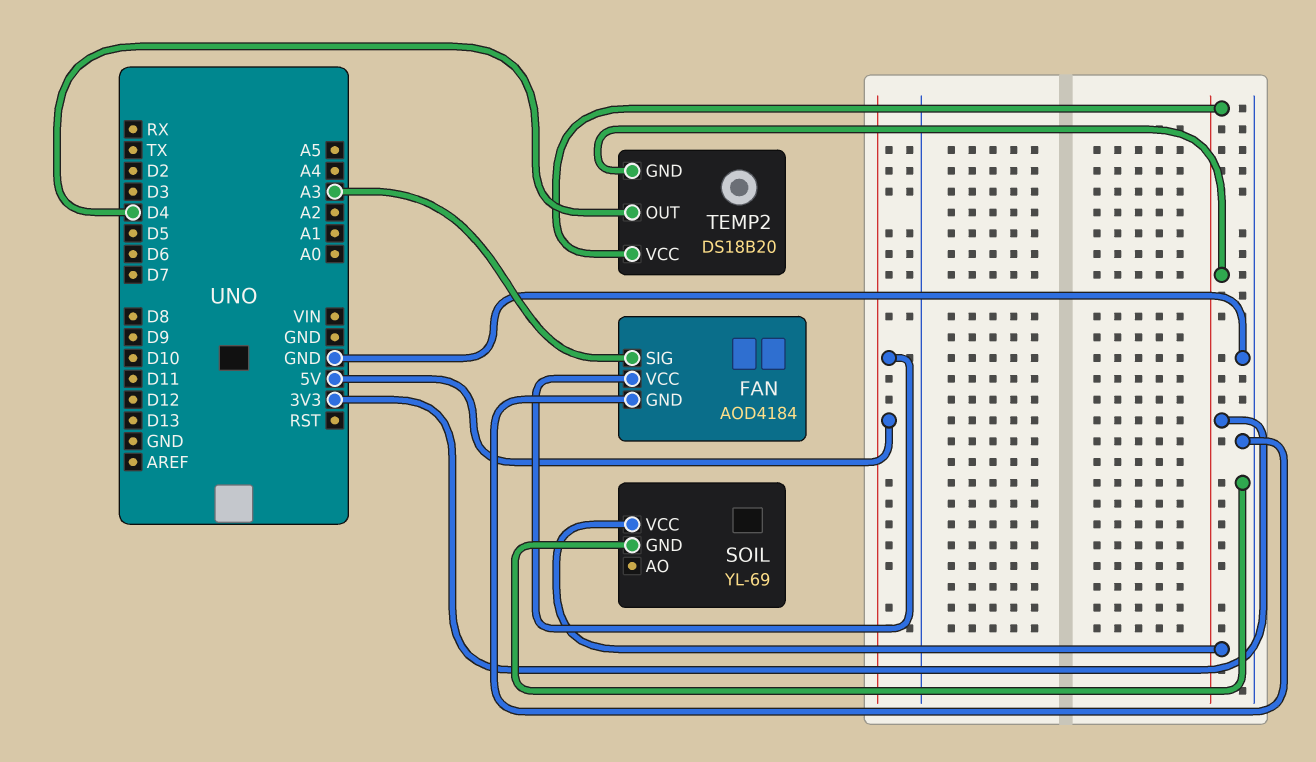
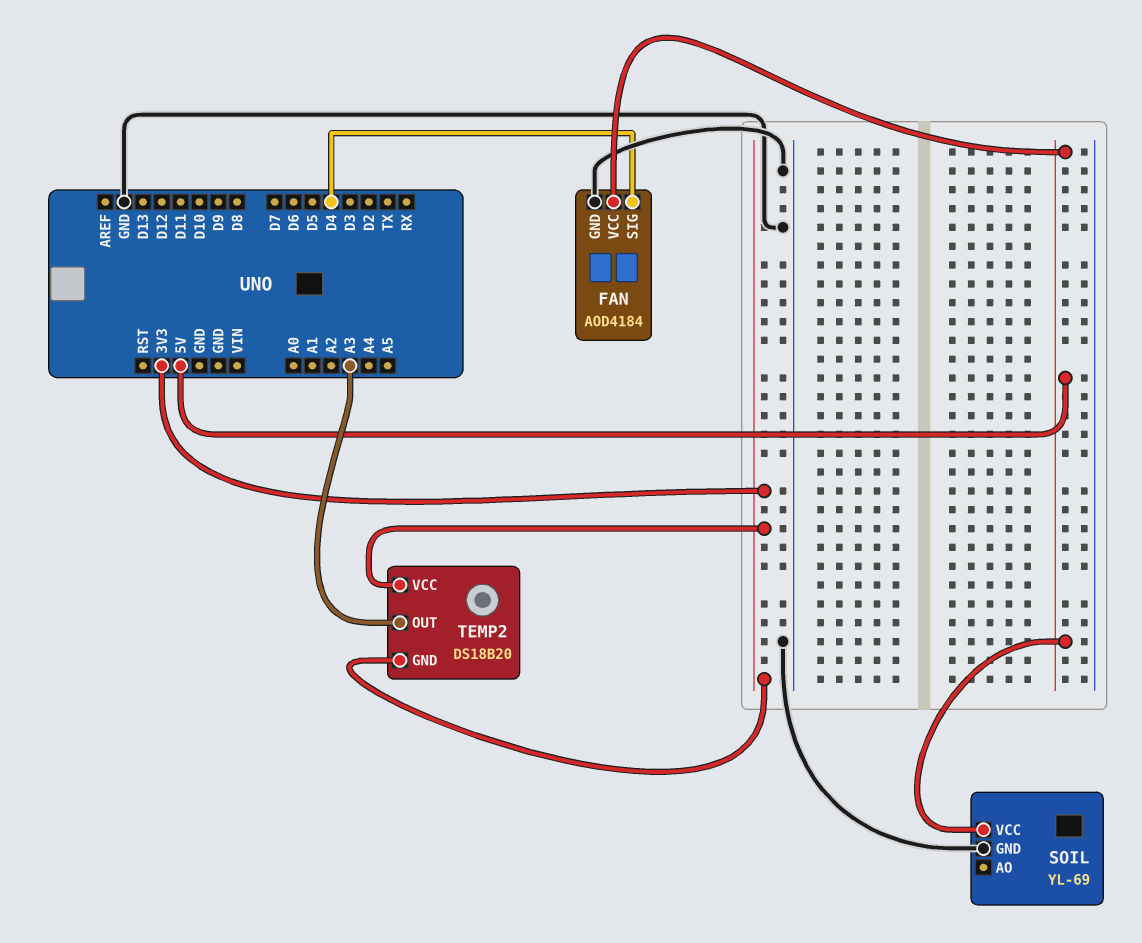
FAN pin SIG: A3 -> D4
SOIL pin VCC: 3V3 -> 5V
TEMP2 pin OUT: D4 -> A3

